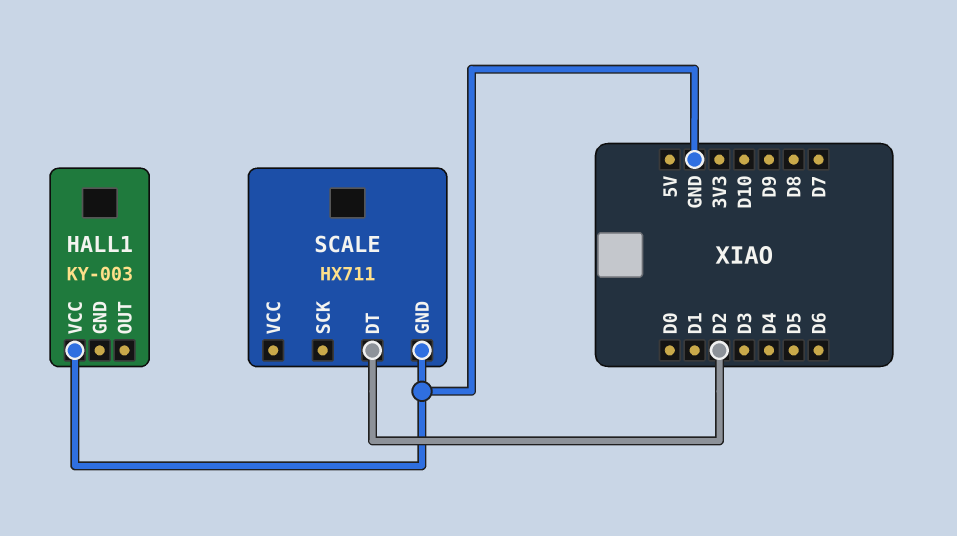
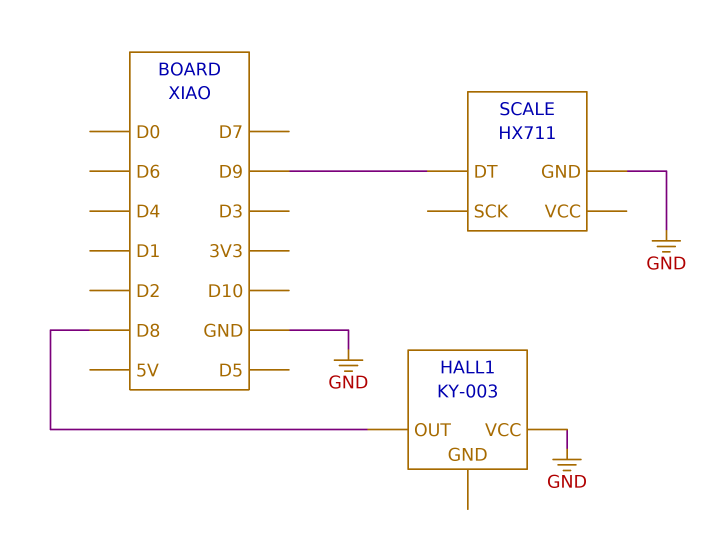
HALL1 pin OUT: none -> D8
SCALE pin DT: D2 -> D9

